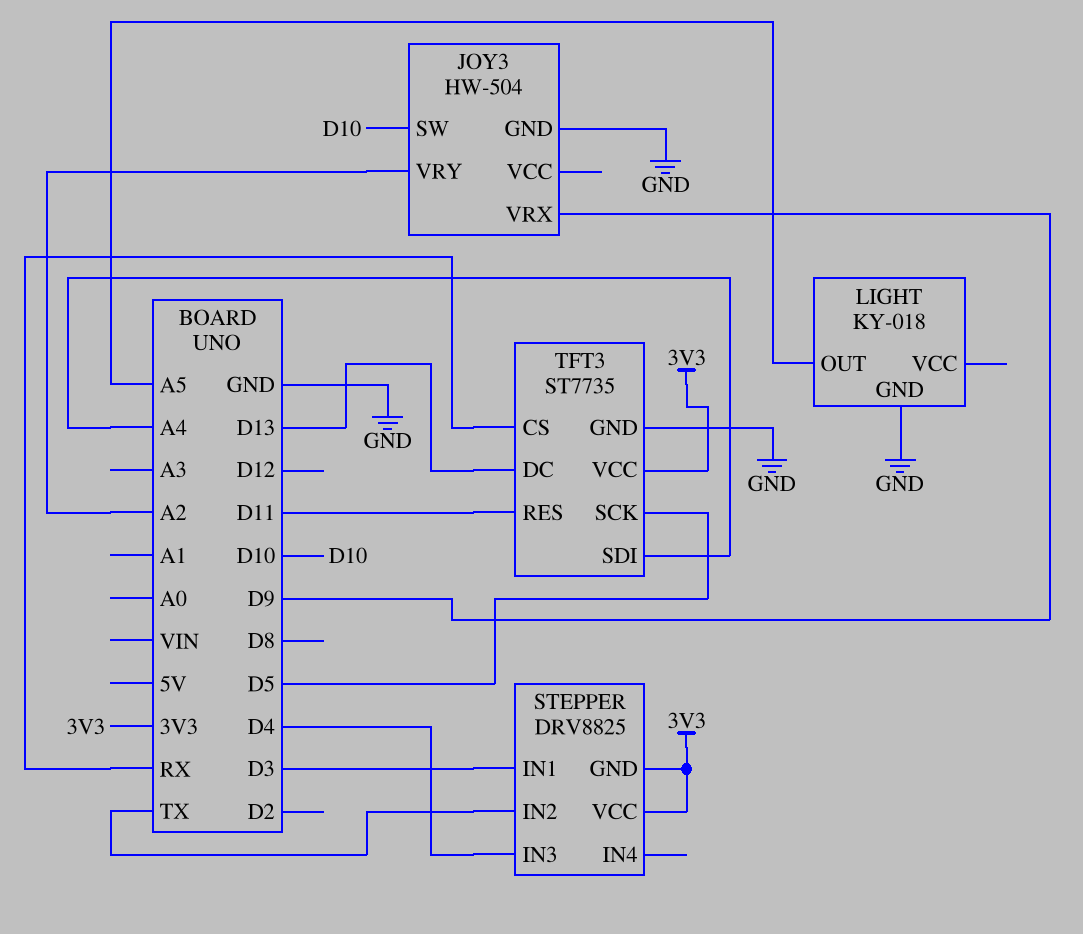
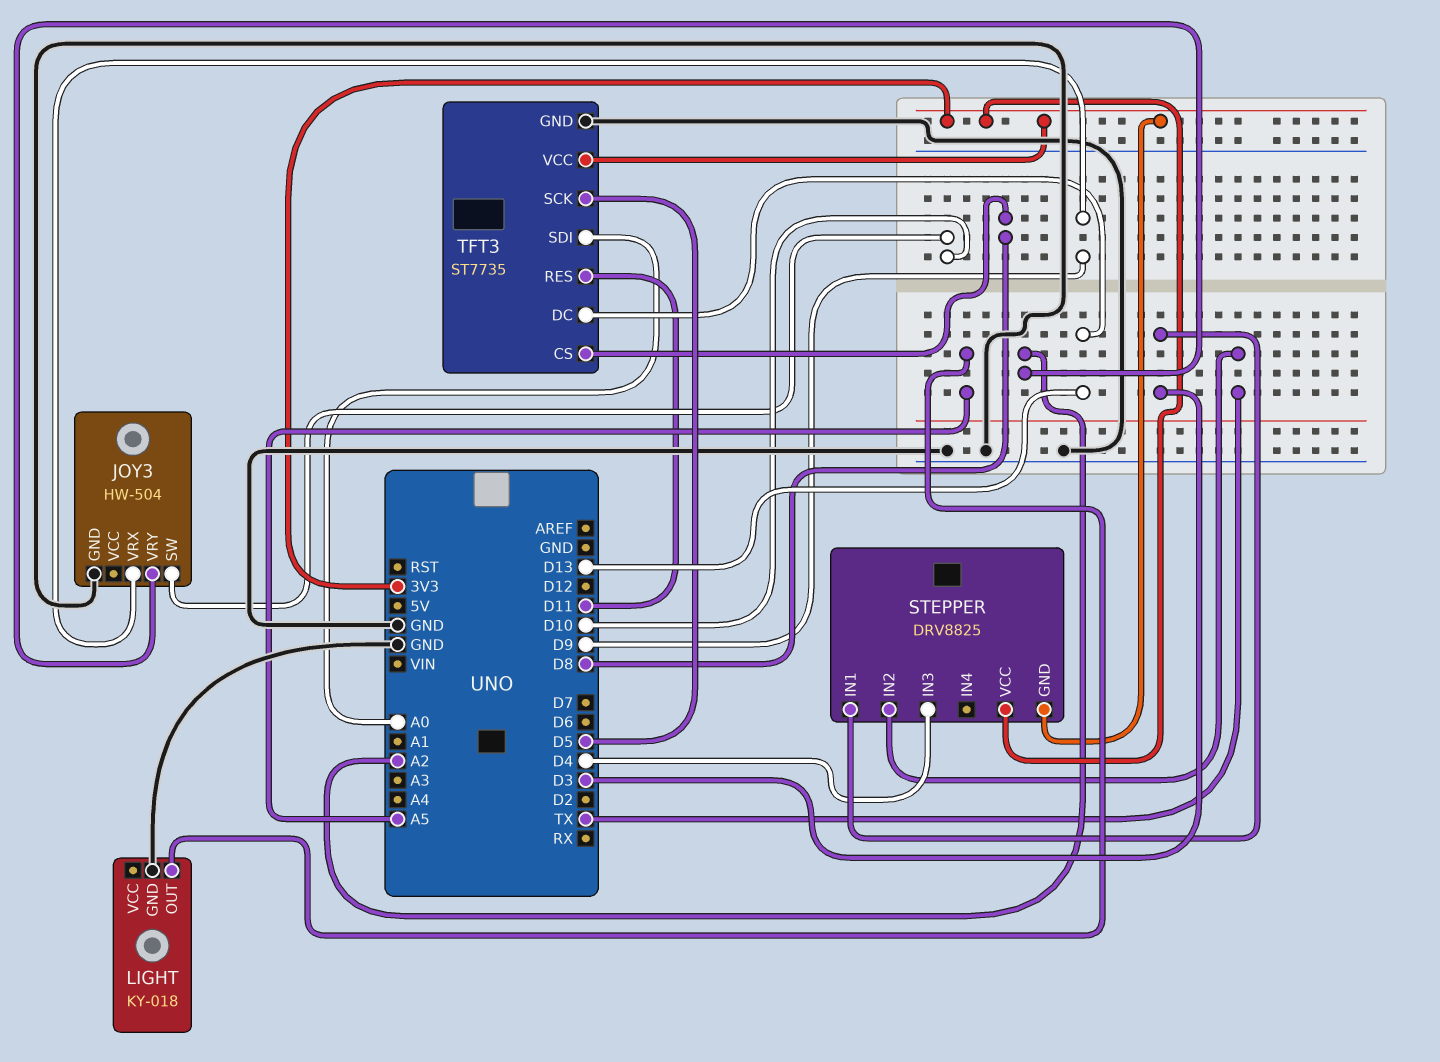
TFT3 pin CS: RX -> D8
TFT3 pin SDI: A4 -> A0

